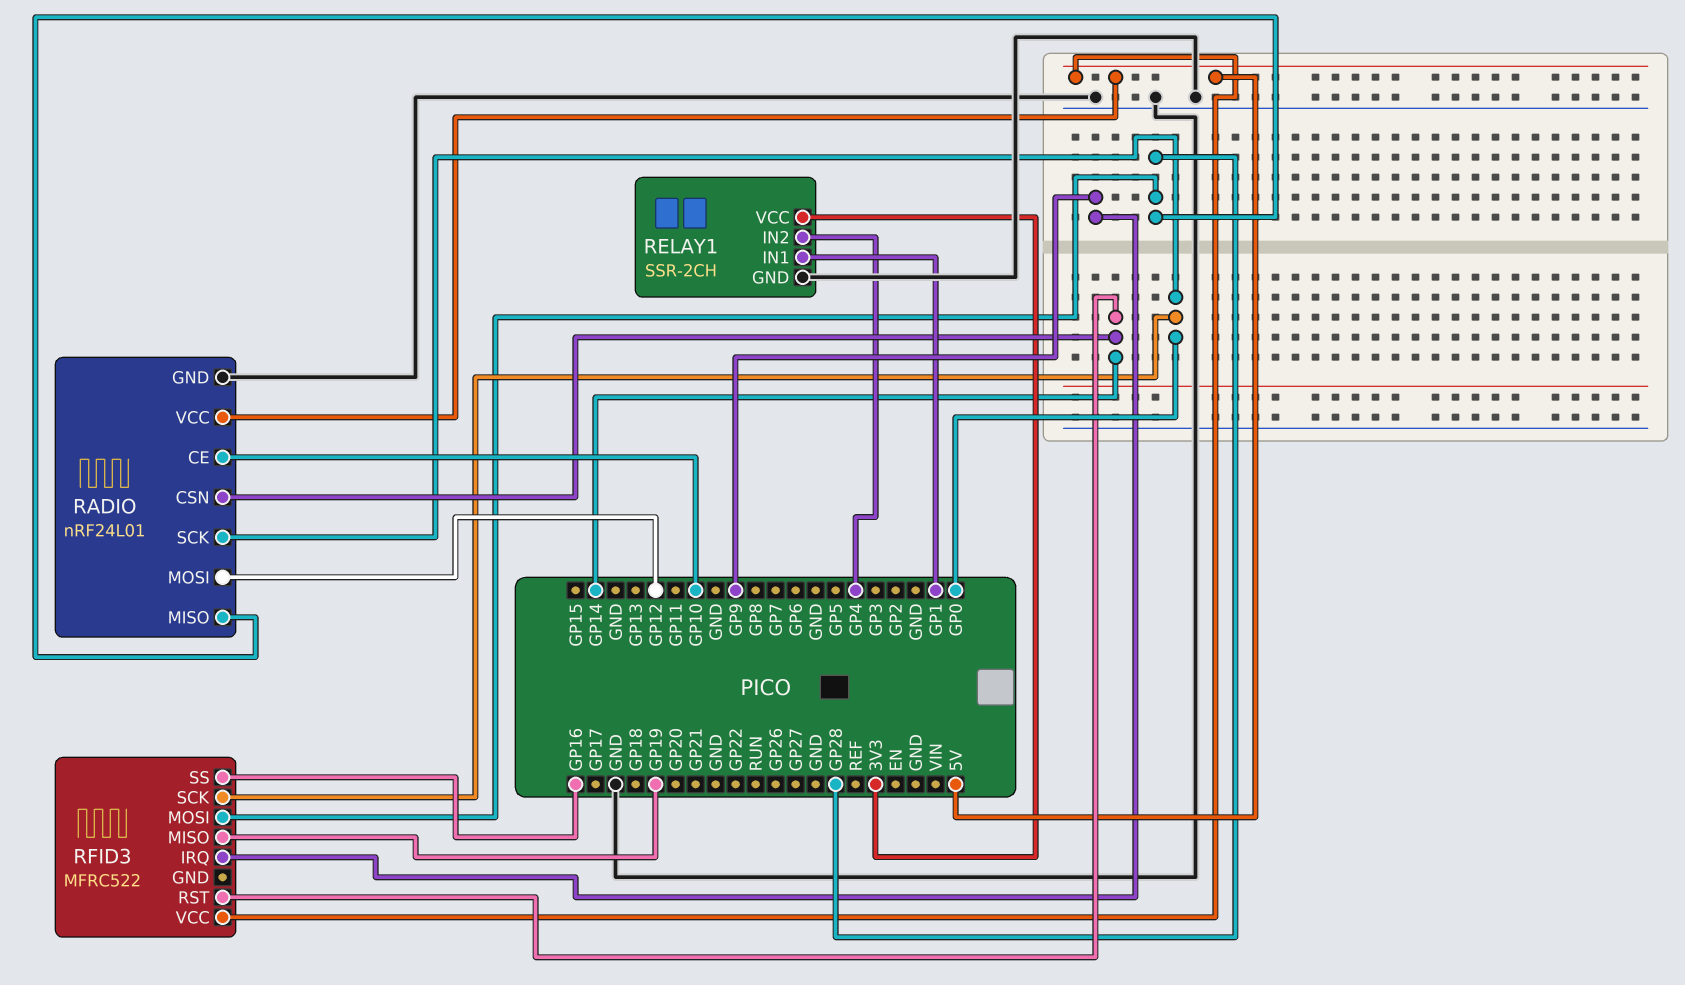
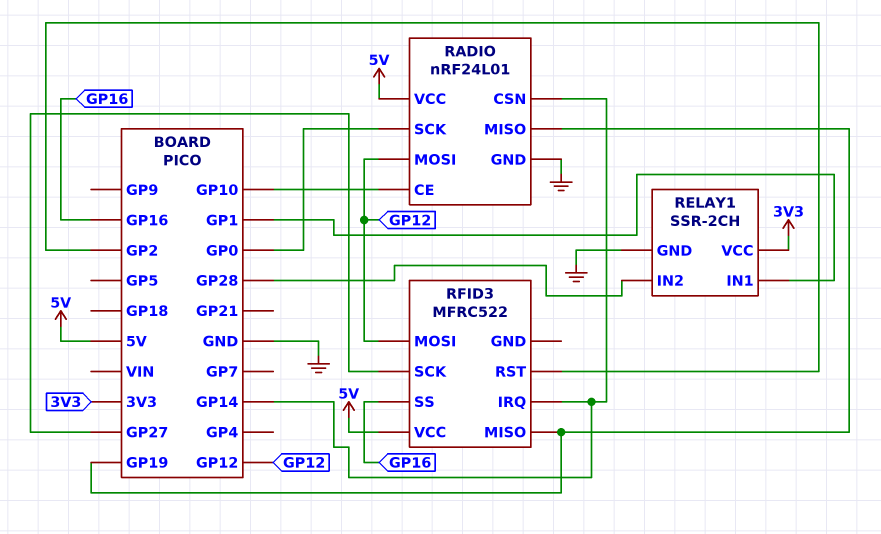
RADIO pin MISO: GP28 -> GP19
RELAY1 pin IN2: GP4 -> GP28
RFID3 pin IRQ: GP9 -> GP14
RFID3 pin MOSI: GP28 -> GP12
RFID3 pin RST: GP14 -> GP2
RFID3 pin SCK: GP0 -> GP27

